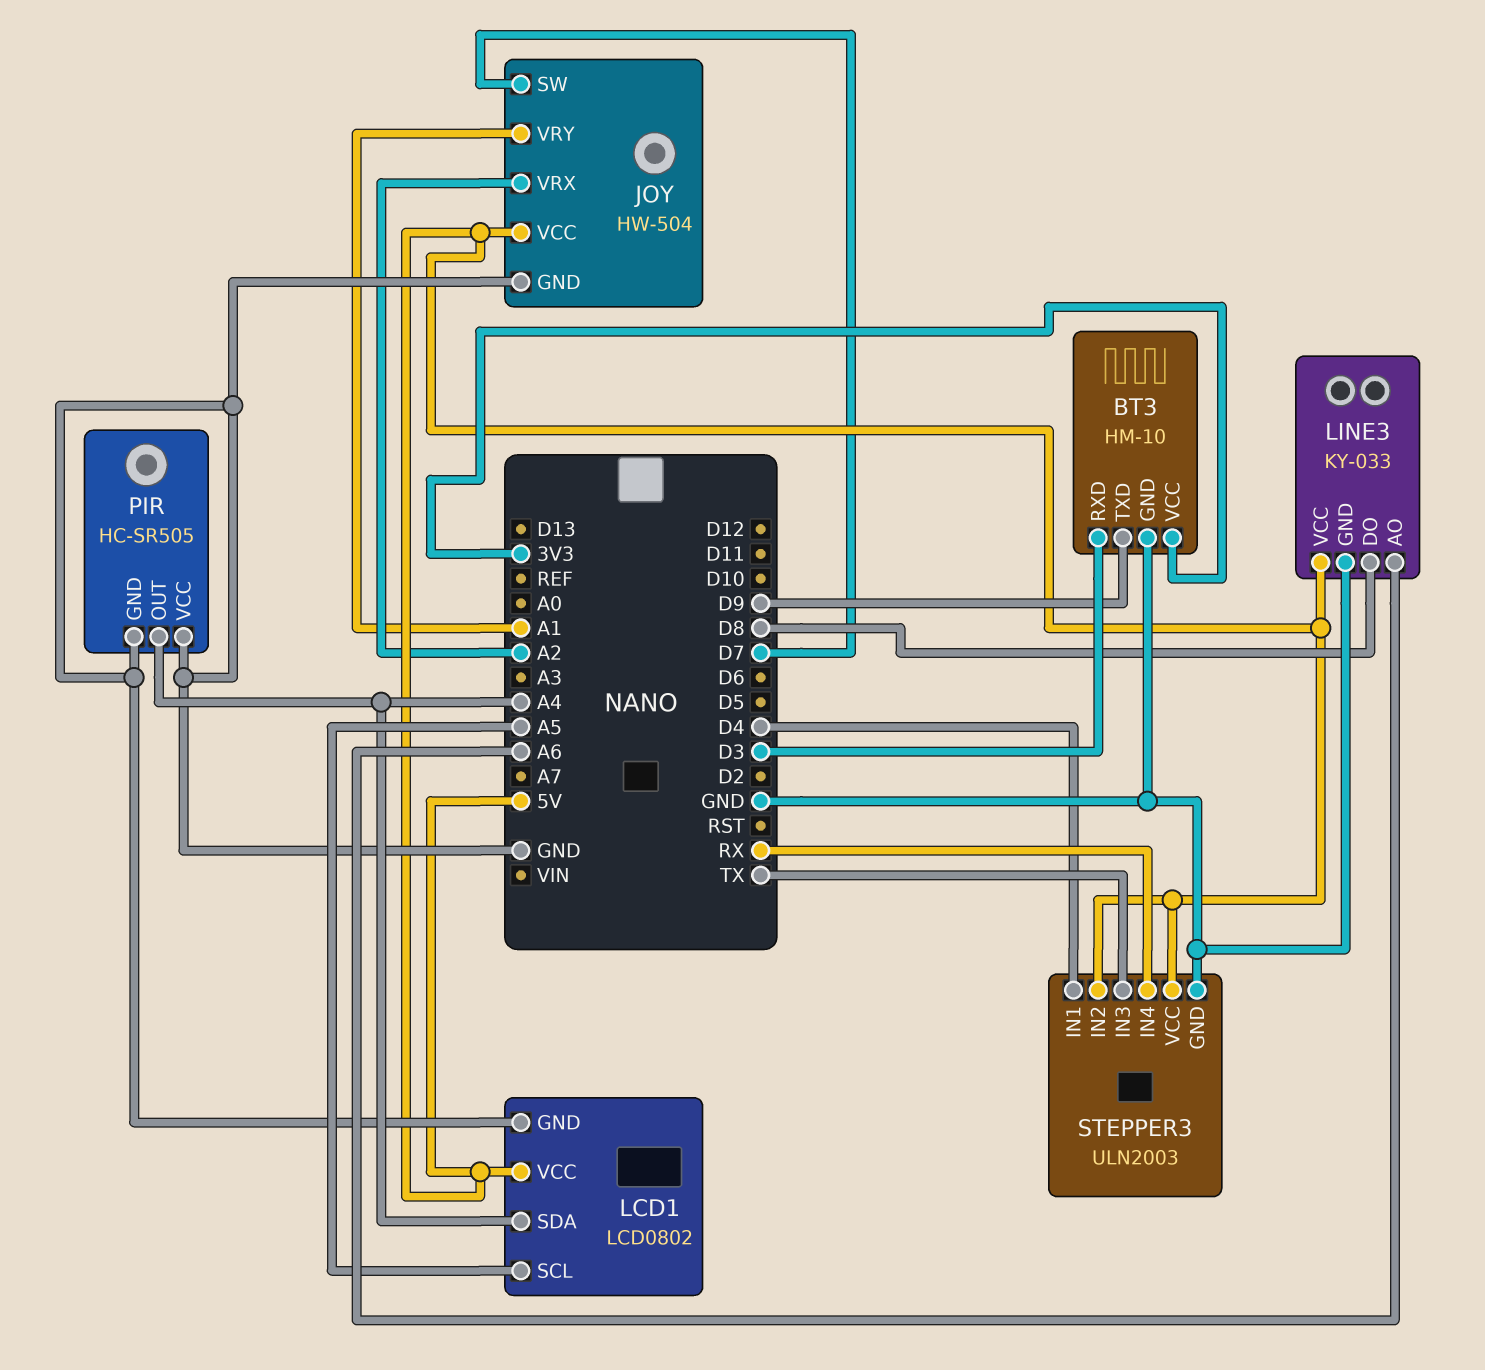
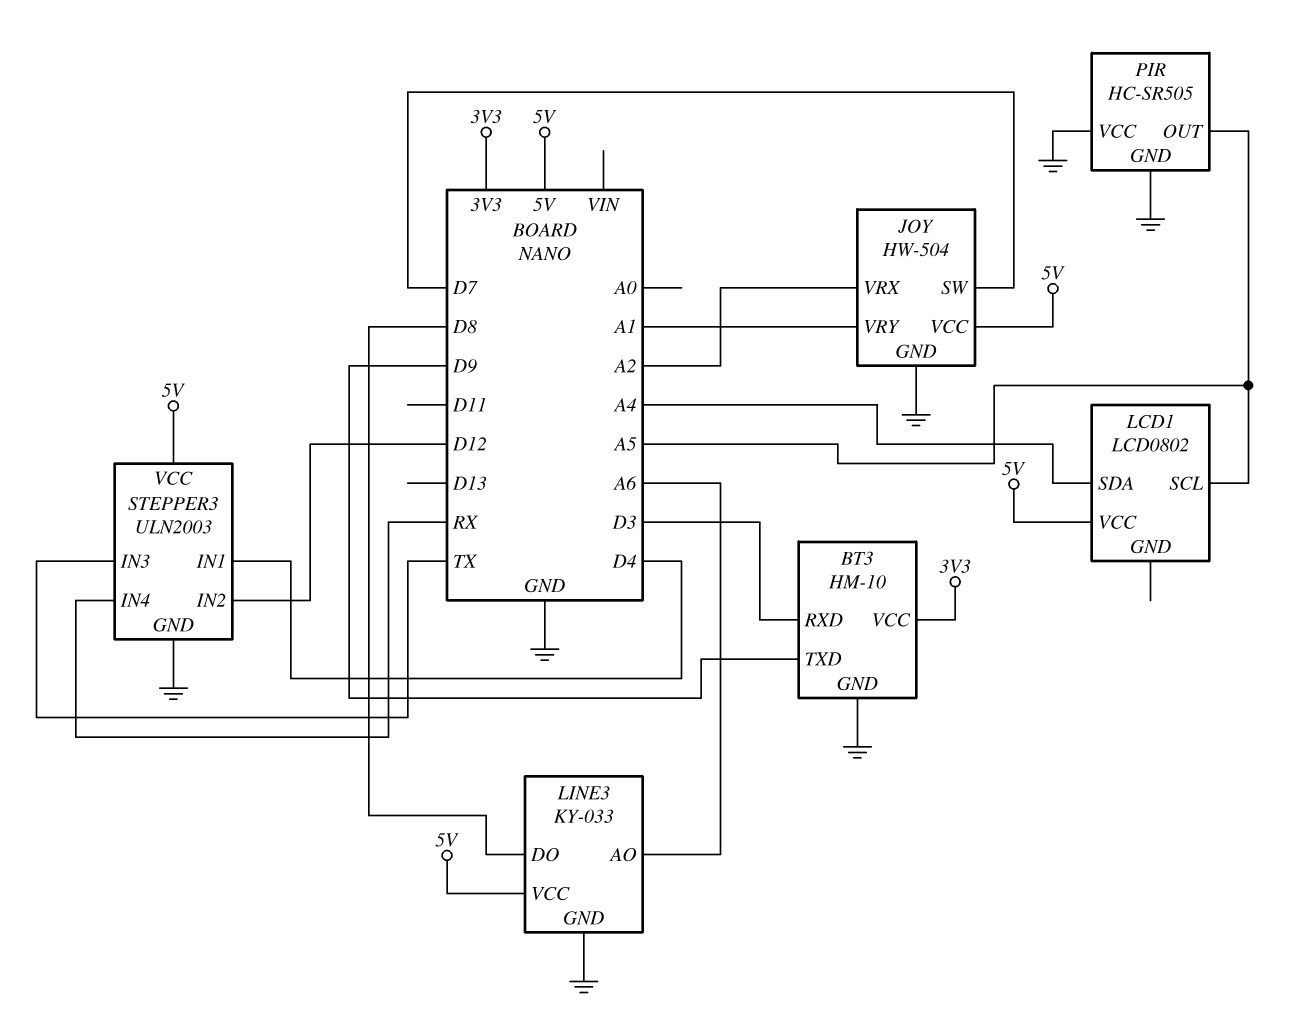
LCD1 pin GND: GND -> none
PIR pin OUT: A4 -> A5
STEPPER3 pin IN2: 5V -> D12

